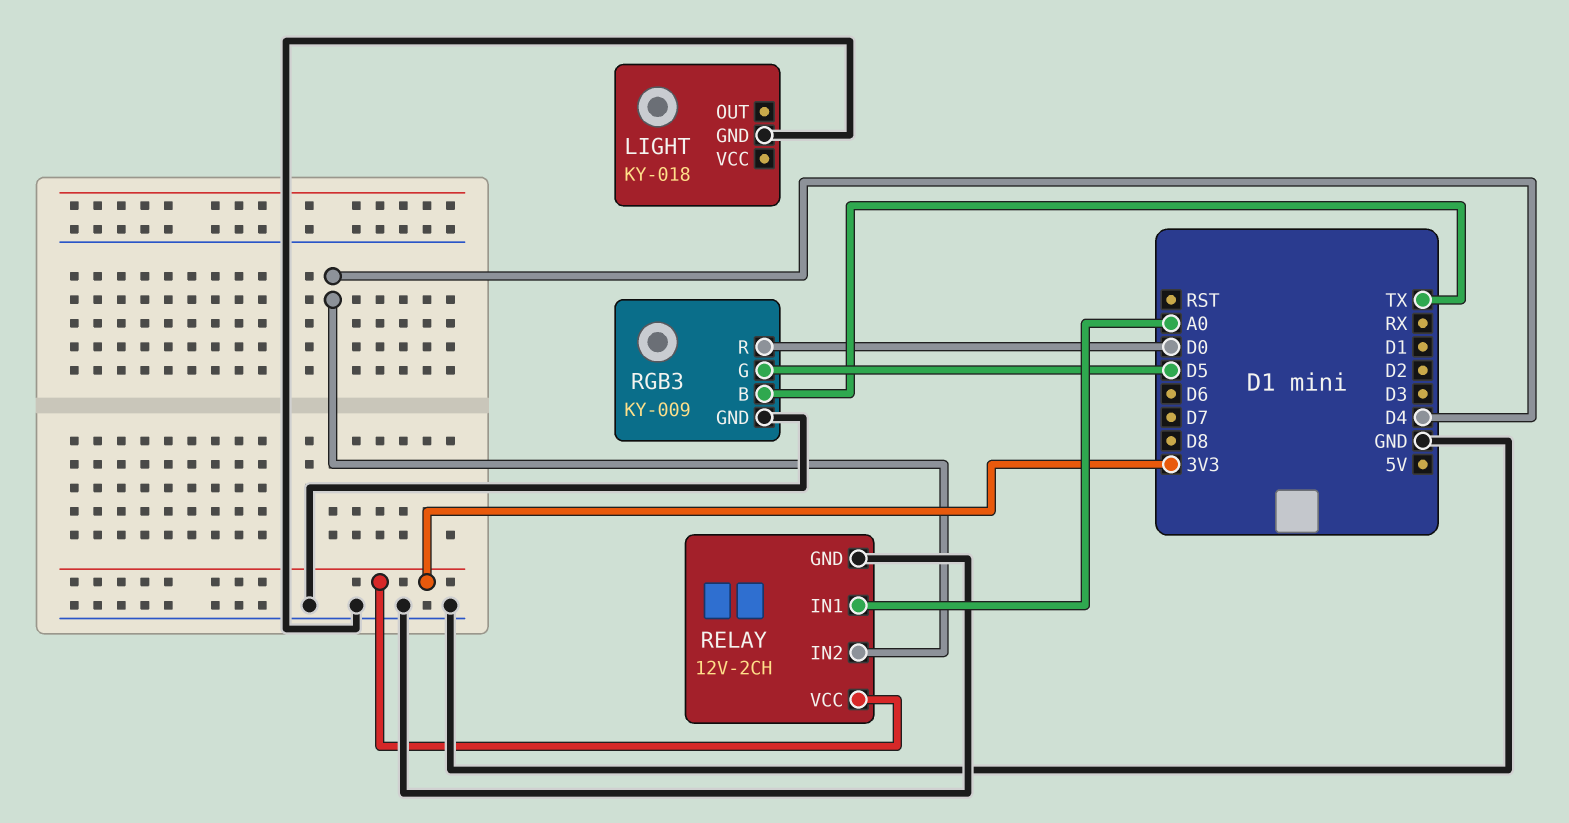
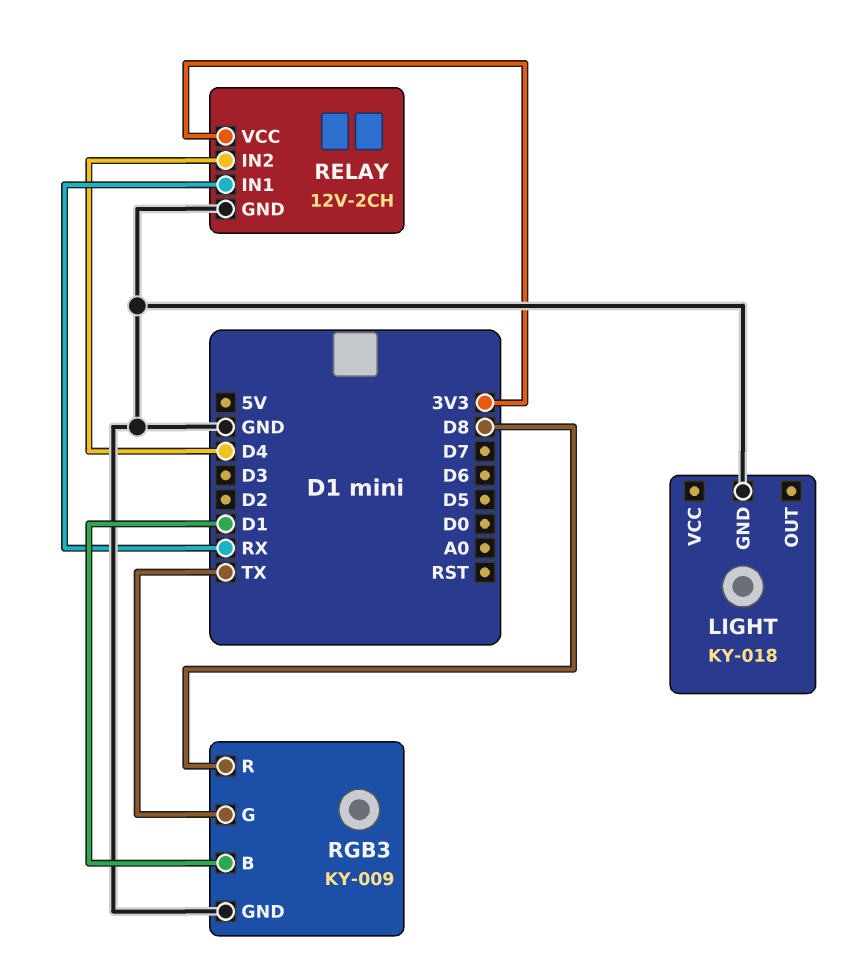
RELAY pin IN1: A0 -> RX
RGB3 pin B: TX -> D1
RGB3 pin G: D5 -> TX
RGB3 pin R: D0 -> D8

